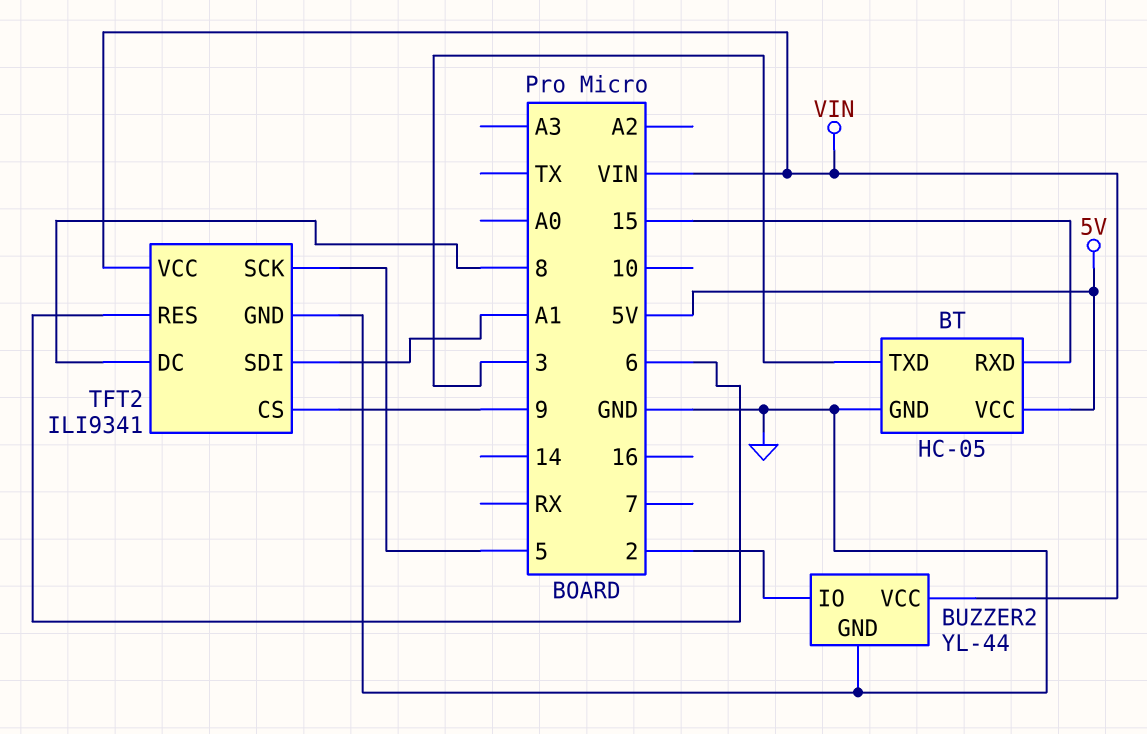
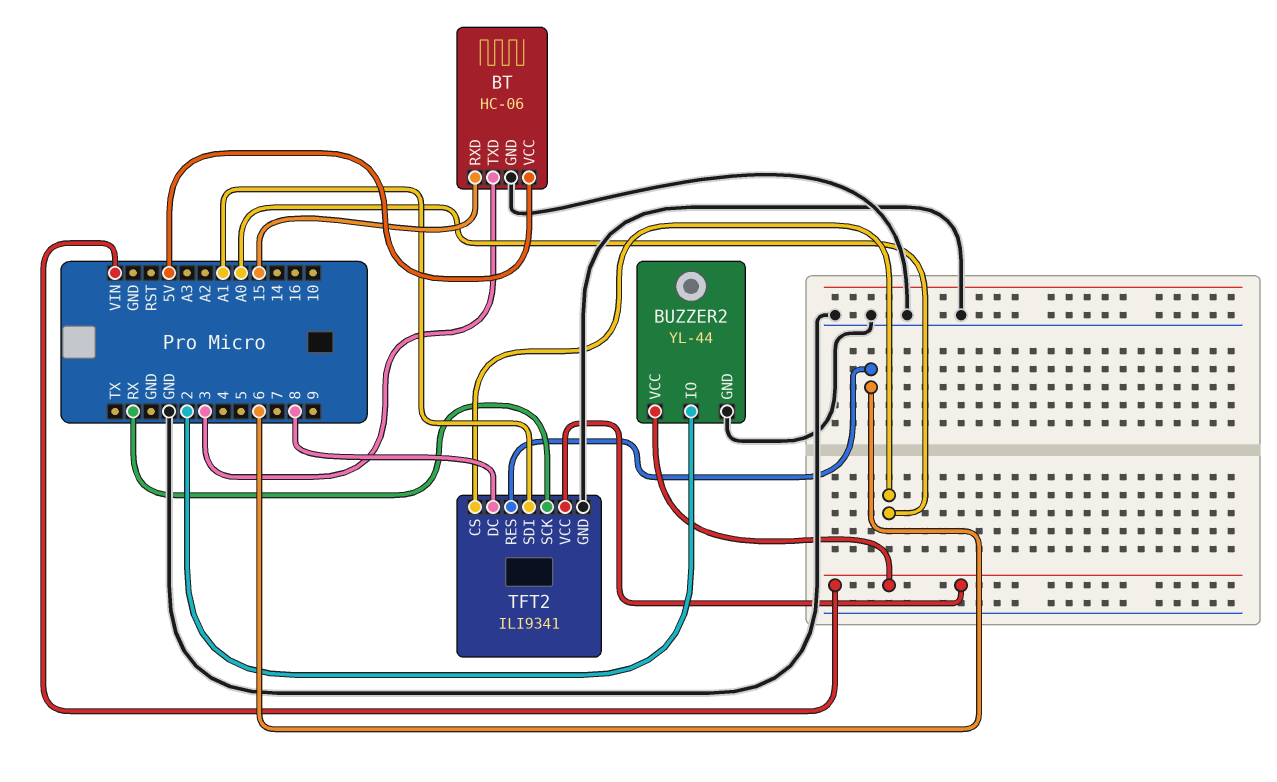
BT: HC-05 -> HC-06
TFT2 pin CS: 9 -> A0
TFT2 pin SCK: 5 -> RX

